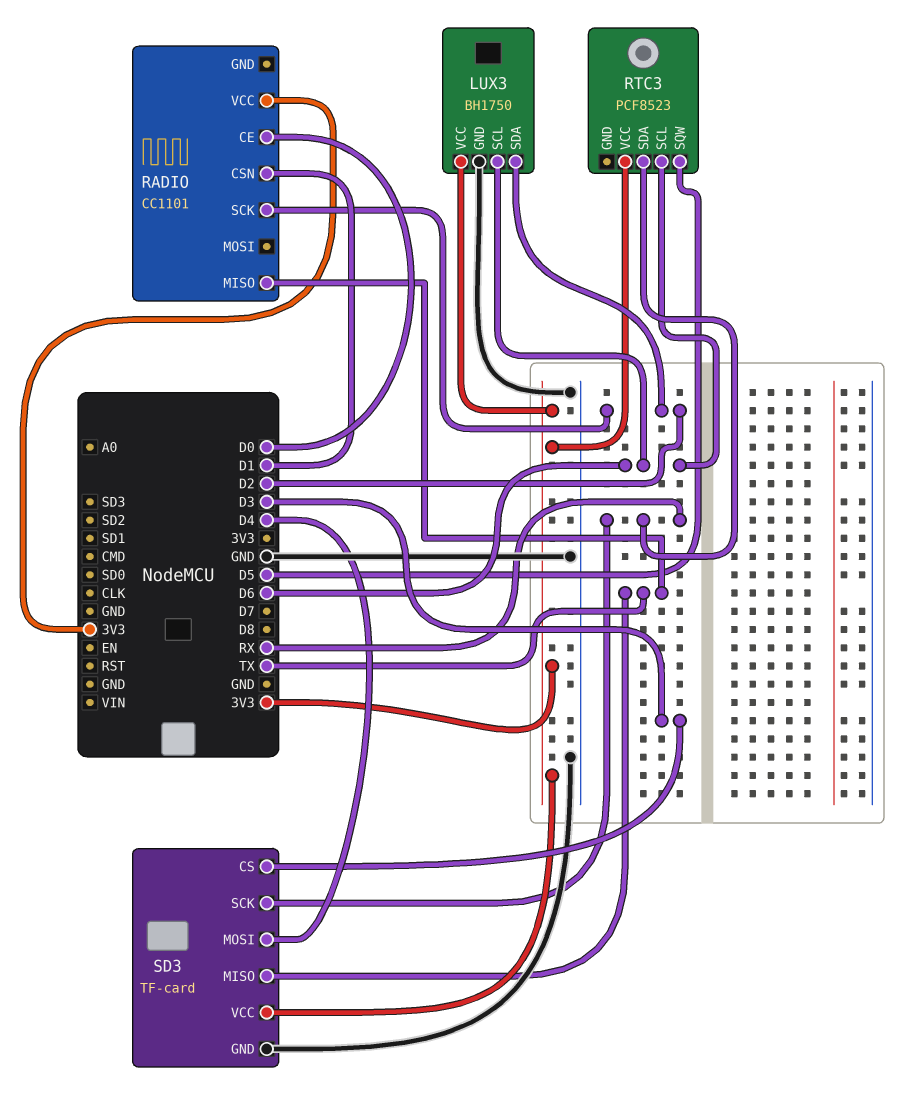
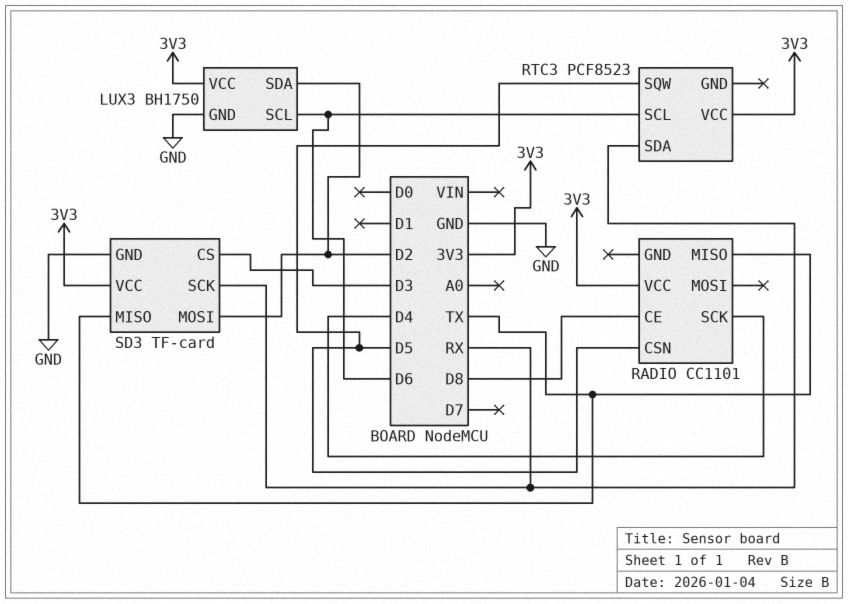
RADIO pin CE: D0 -> D8
RADIO pin CSN: D1 -> D5
RADIO pin SCK: D2 -> D4
SD3 pin MOSI: D4 -> D2

